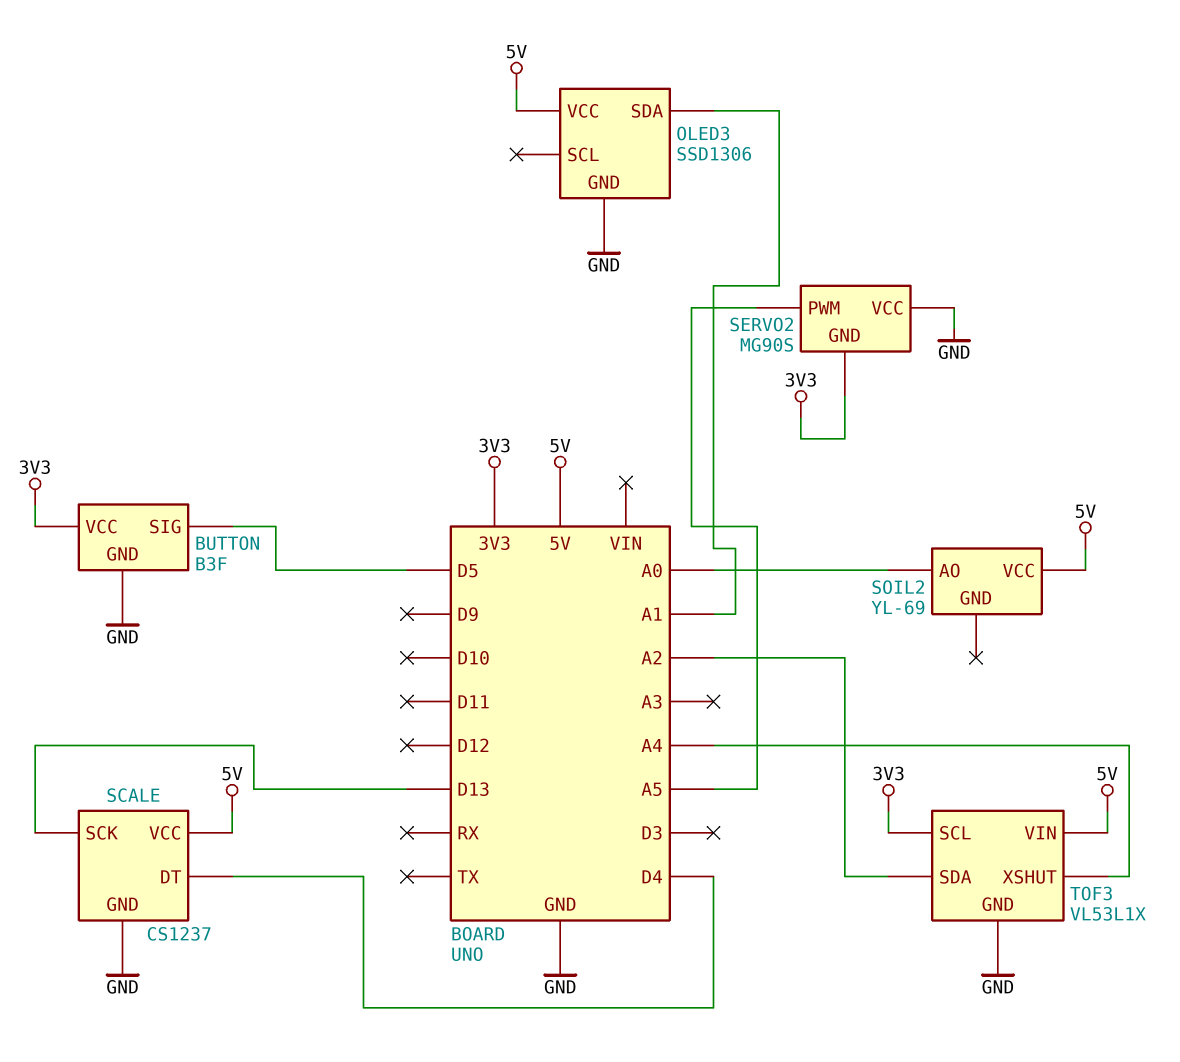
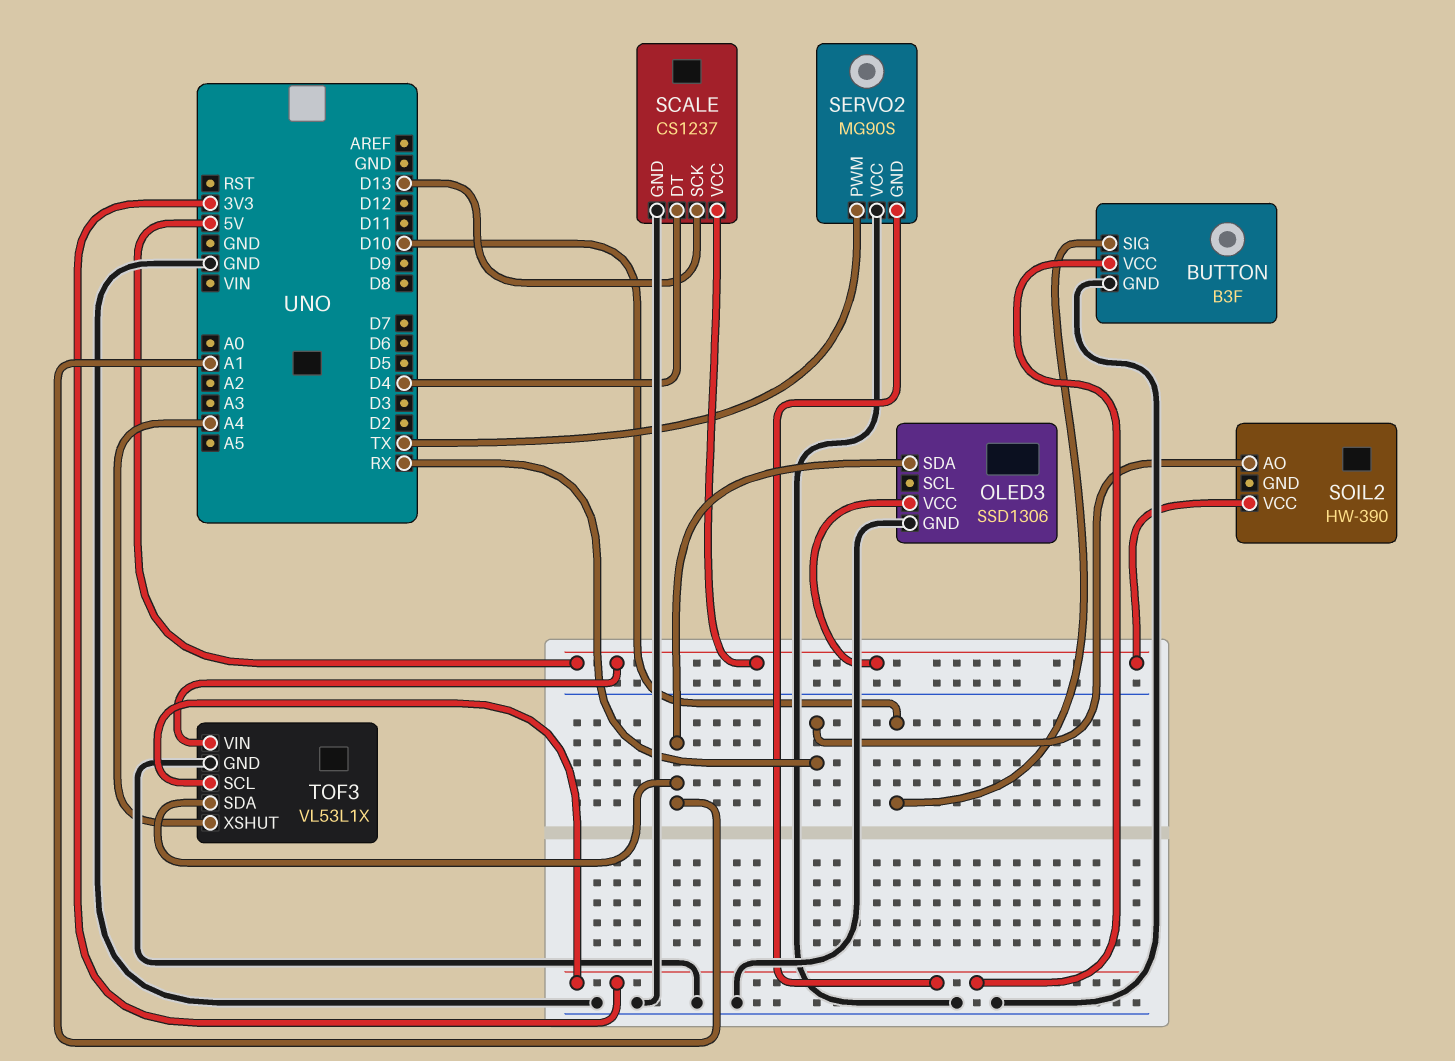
BUTTON pin SIG: D5 -> D10
SERVO2 pin PWM: A5 -> TX
SOIL2: YL-69 -> HW-390
SOIL2 pin AO: A0 -> RX
TOF3 pin SDA: A2 -> A1

